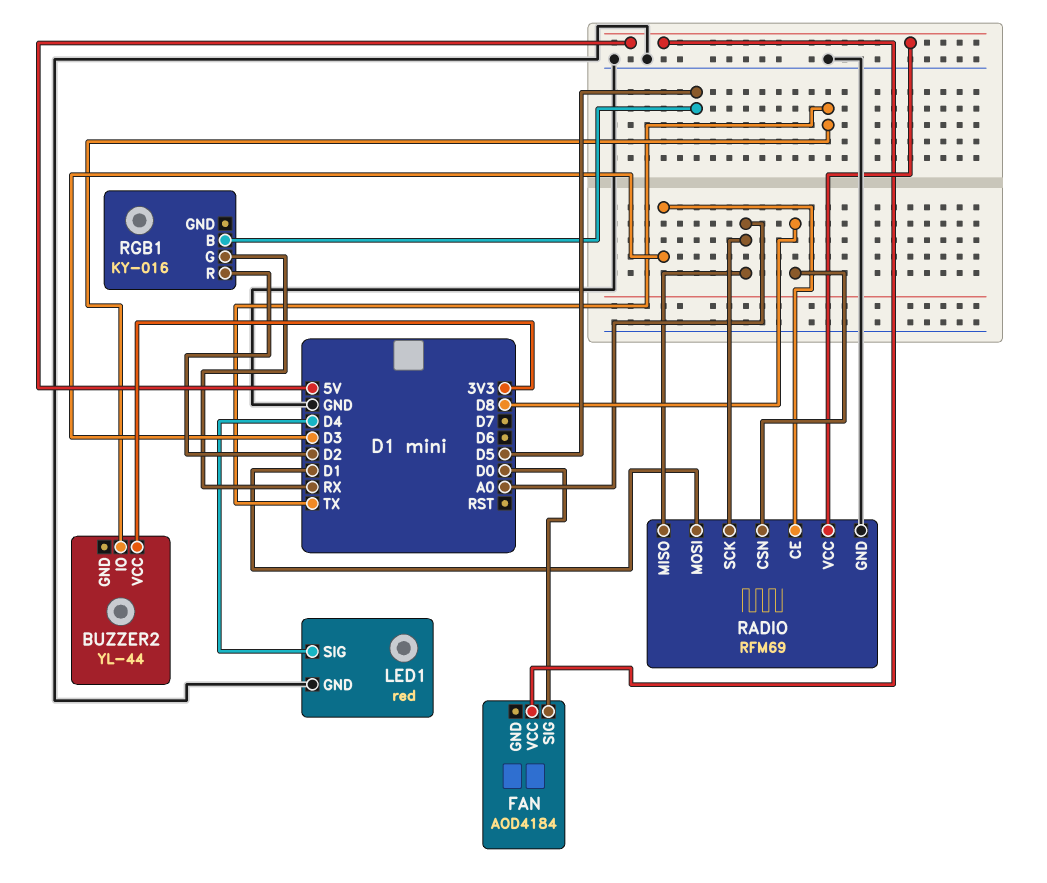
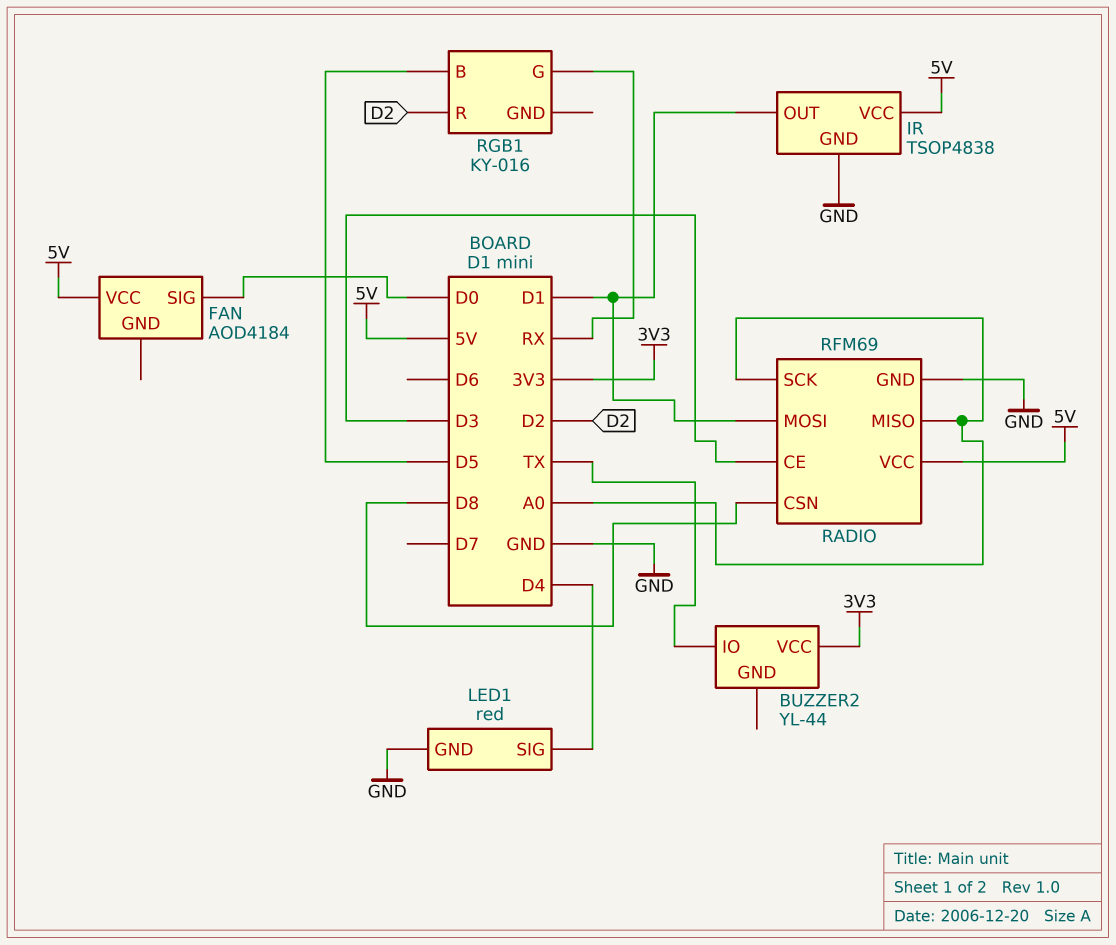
IR: none -> TSOP4838
IR pin GND: none -> GND
IR pin OUT: none -> D1
IR pin VCC: none -> 5V

